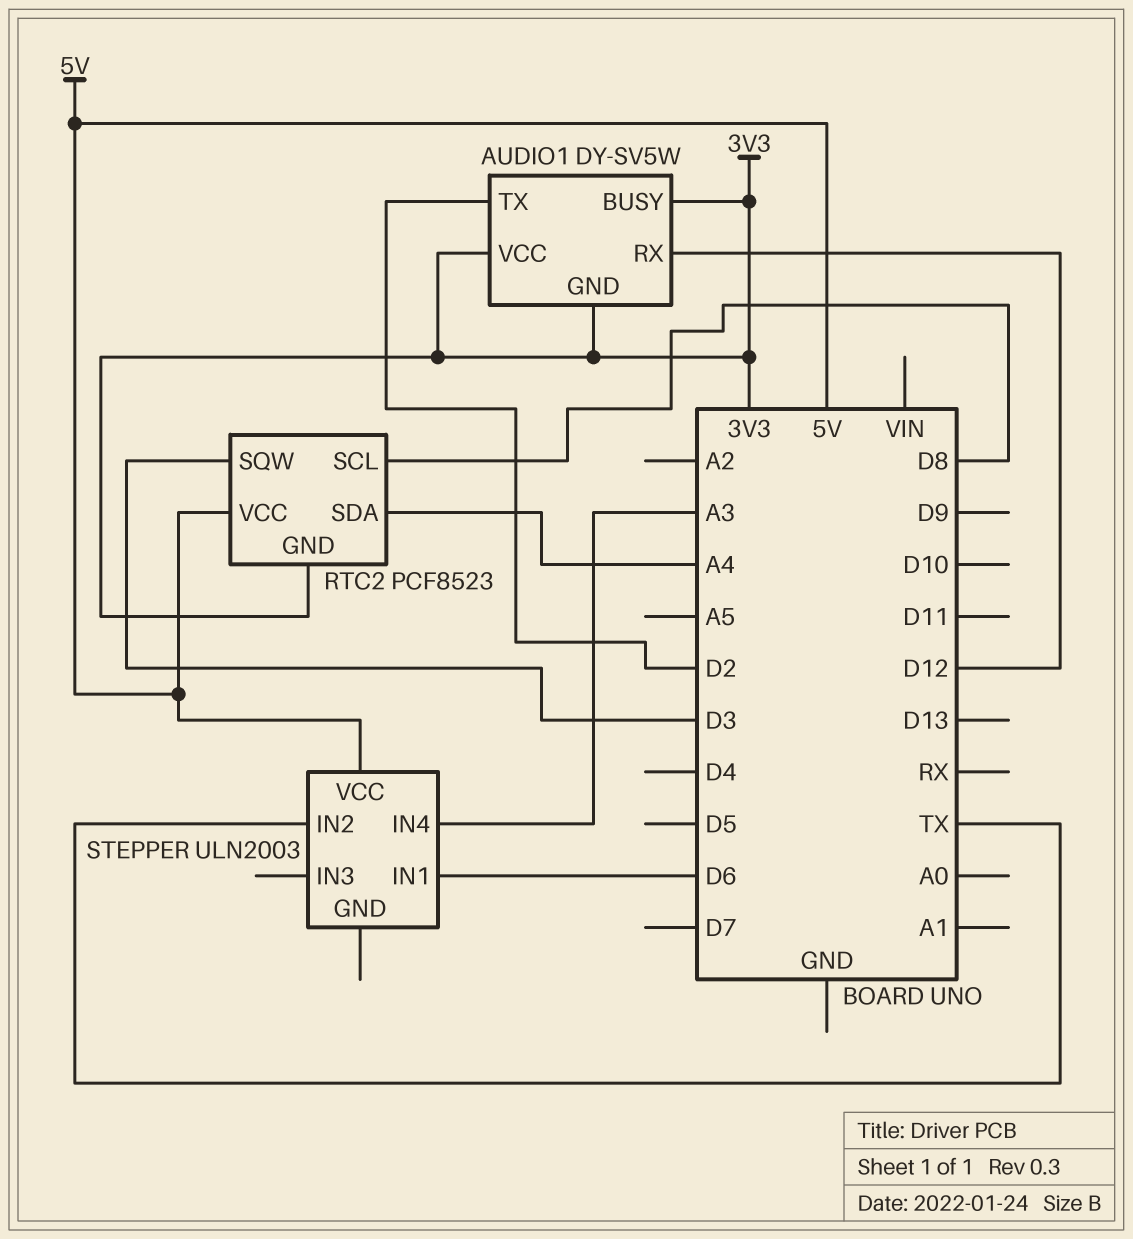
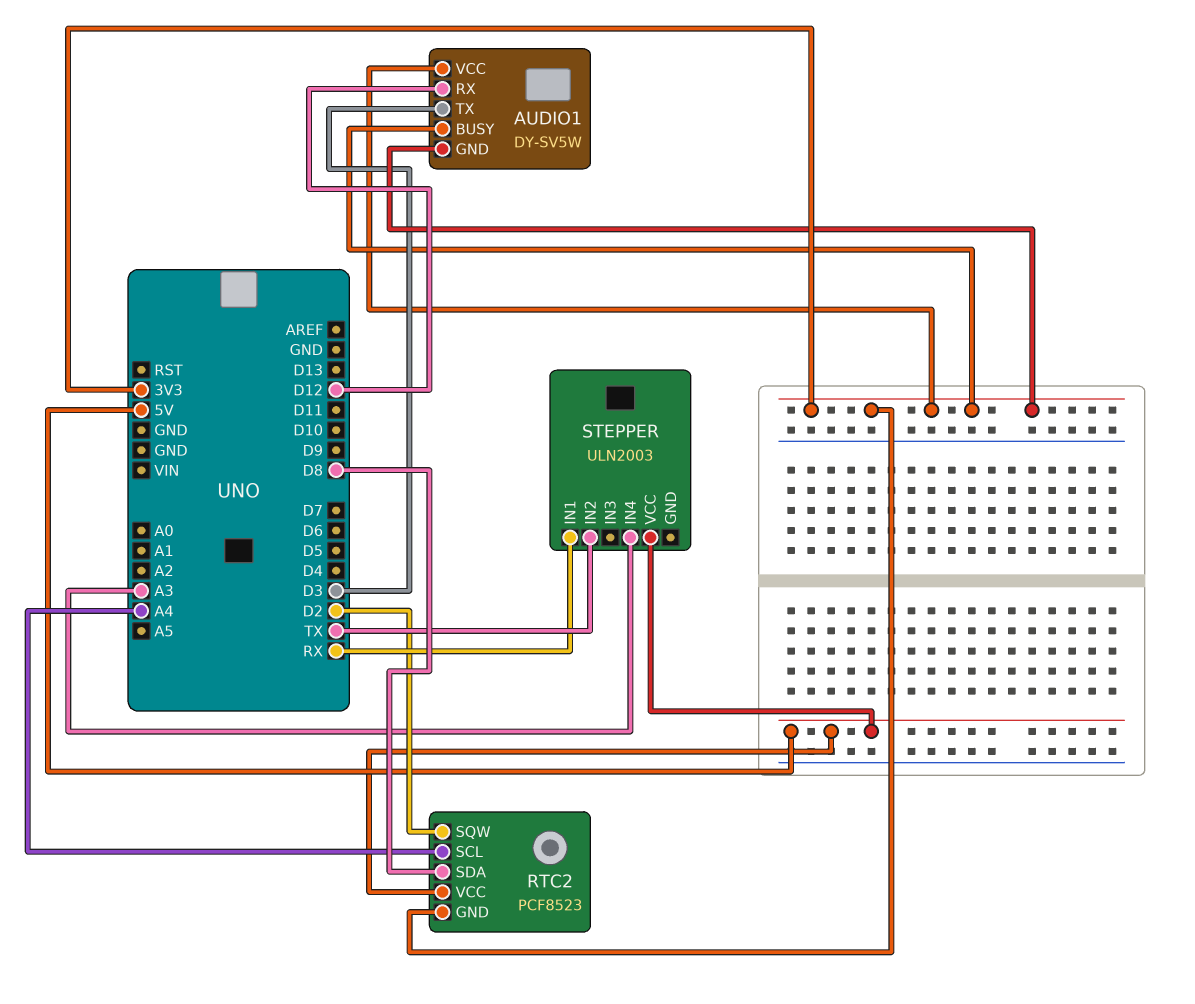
AUDIO1 pin TX: D2 -> D3
RTC2 pin SCL: D8 -> A4
RTC2 pin SDA: A4 -> D8
RTC2 pin SQW: D3 -> D2
STEPPER pin IN1: D6 -> RX

